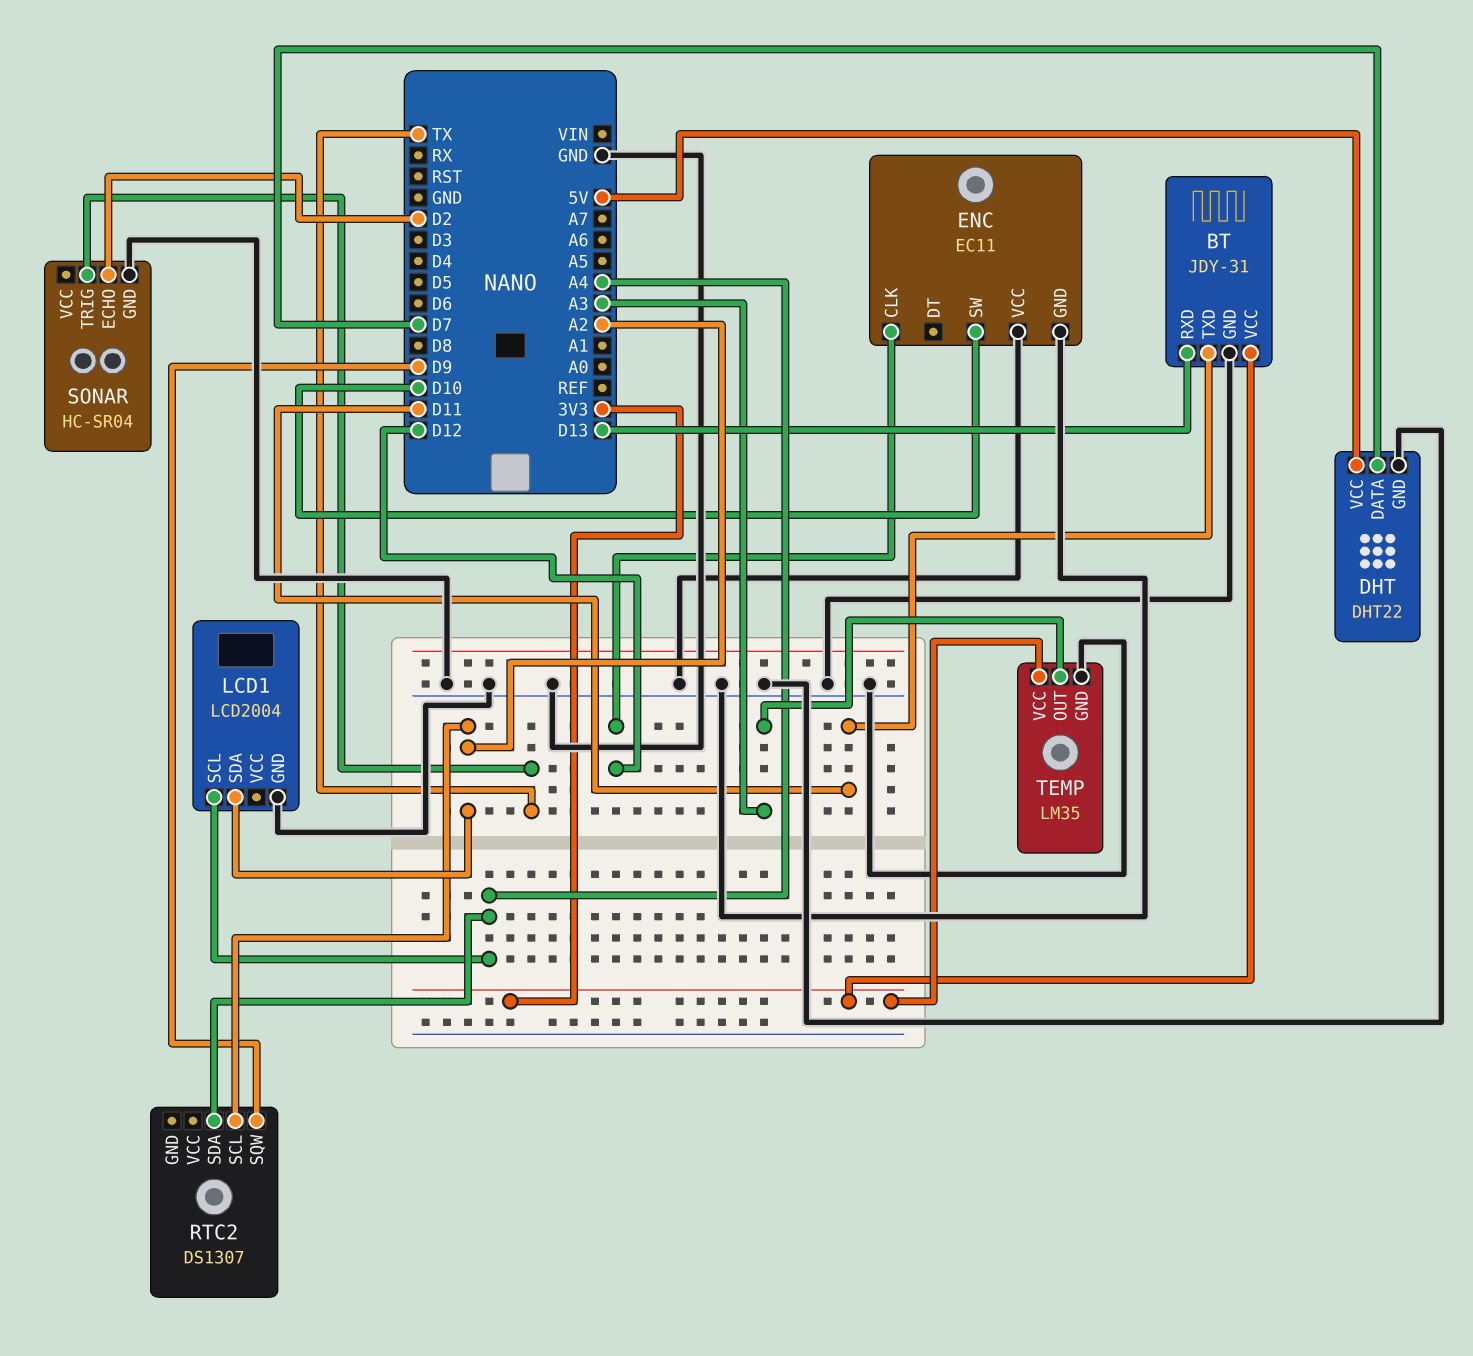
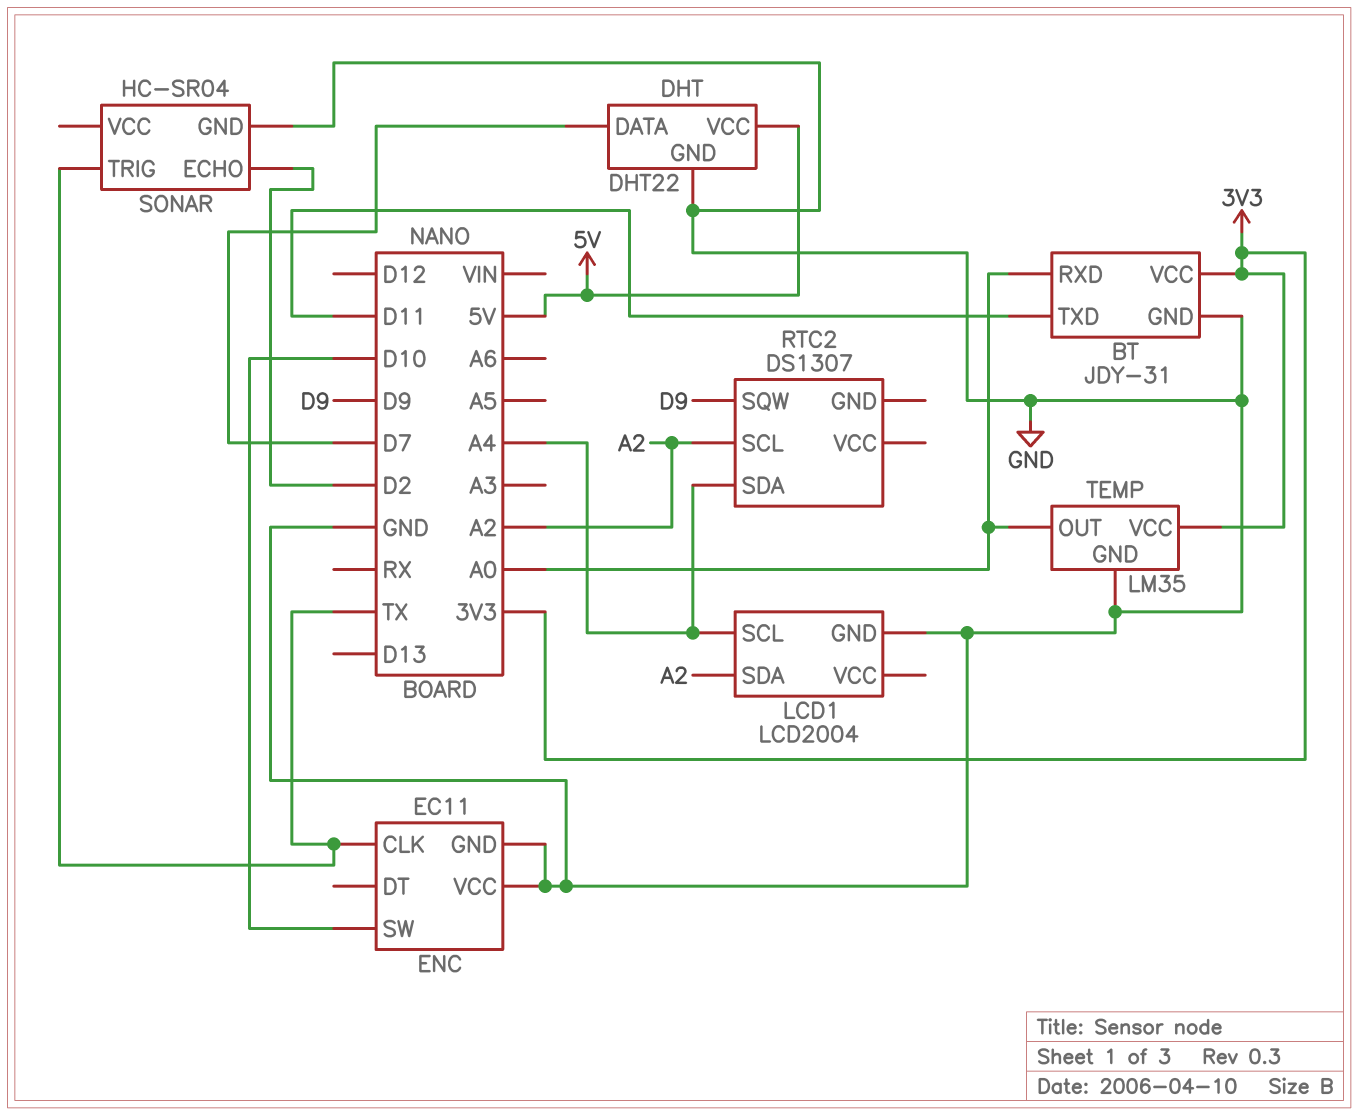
BT pin RXD: D13 -> A0
ENC pin CLK: D12 -> TX
TEMP pin OUT: A3 -> A0

